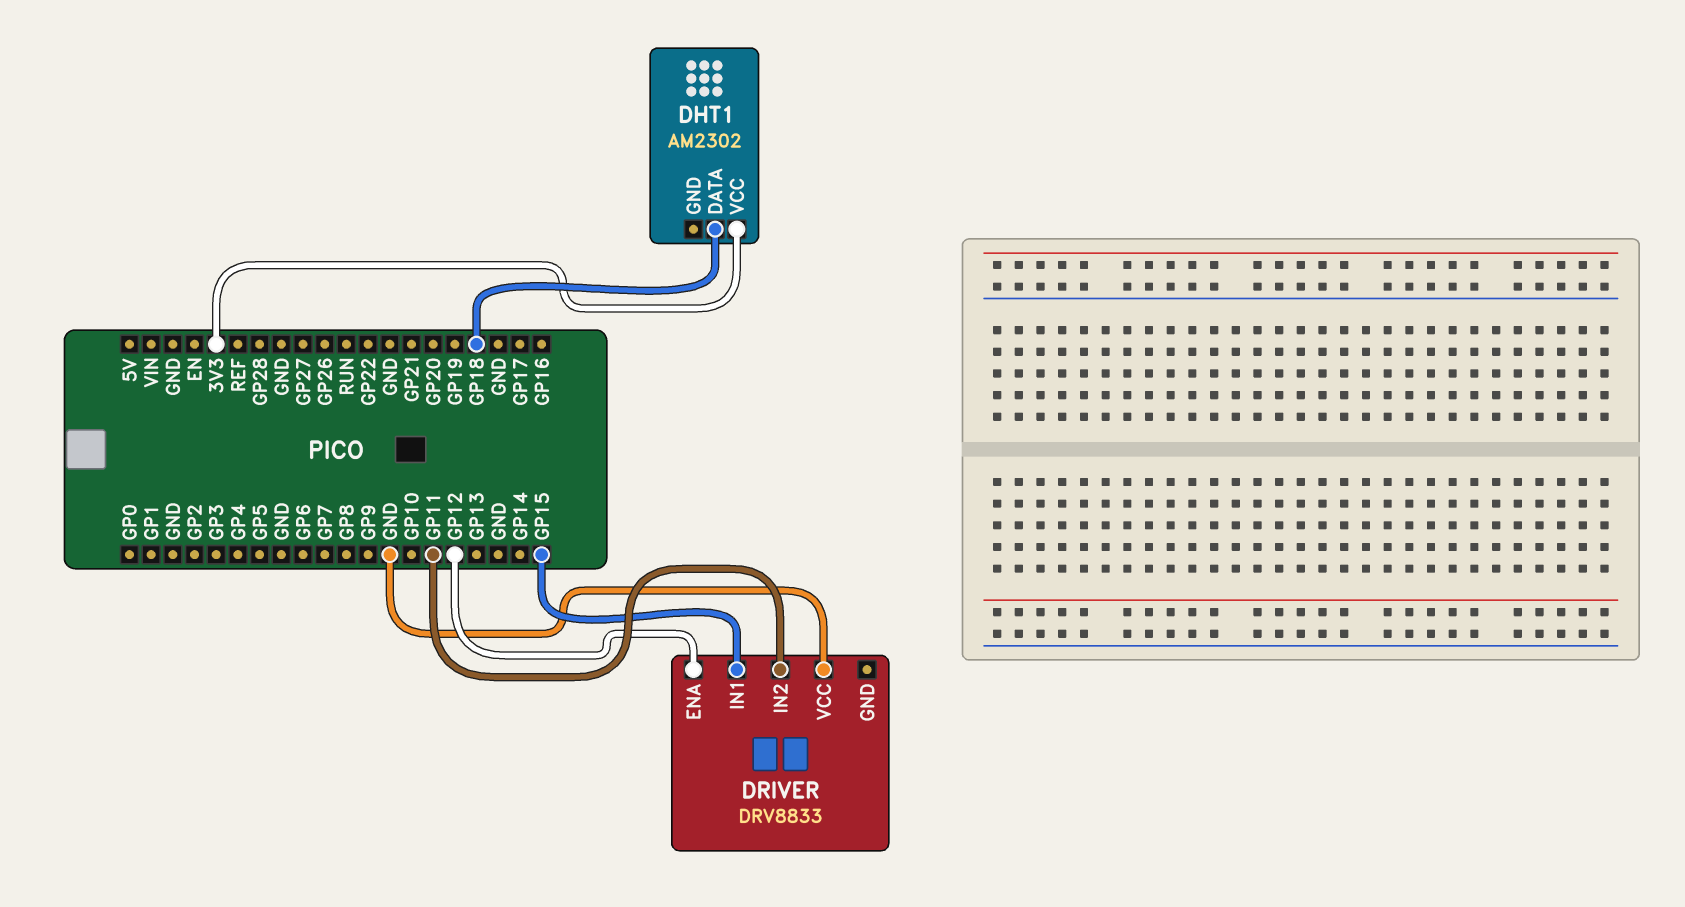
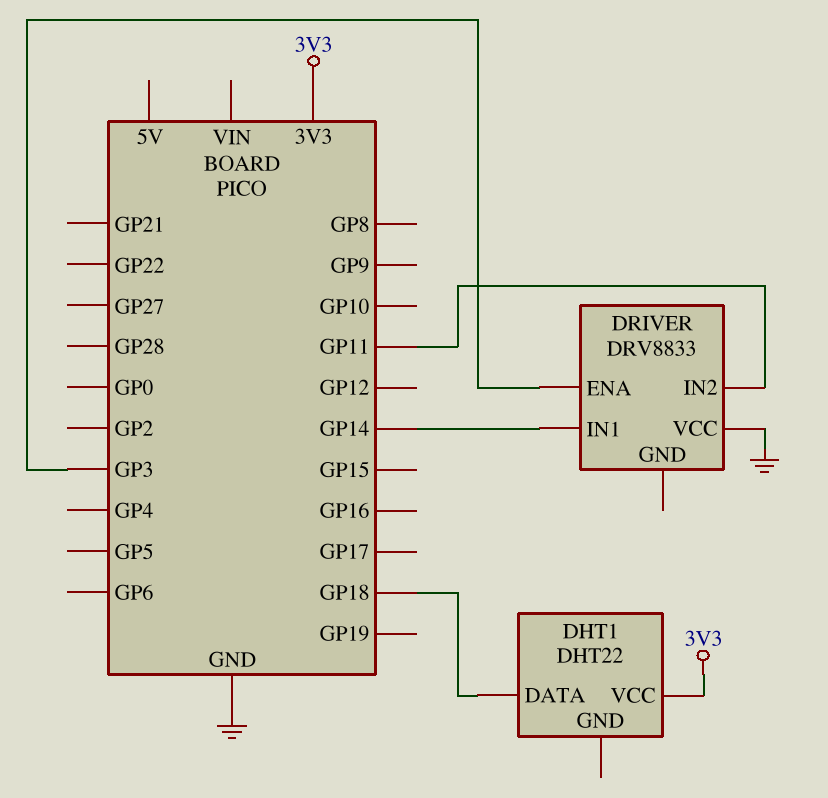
DHT1: AM2302 -> DHT22
DRIVER pin ENA: GP12 -> GP3
DRIVER pin IN1: GP15 -> GP14

